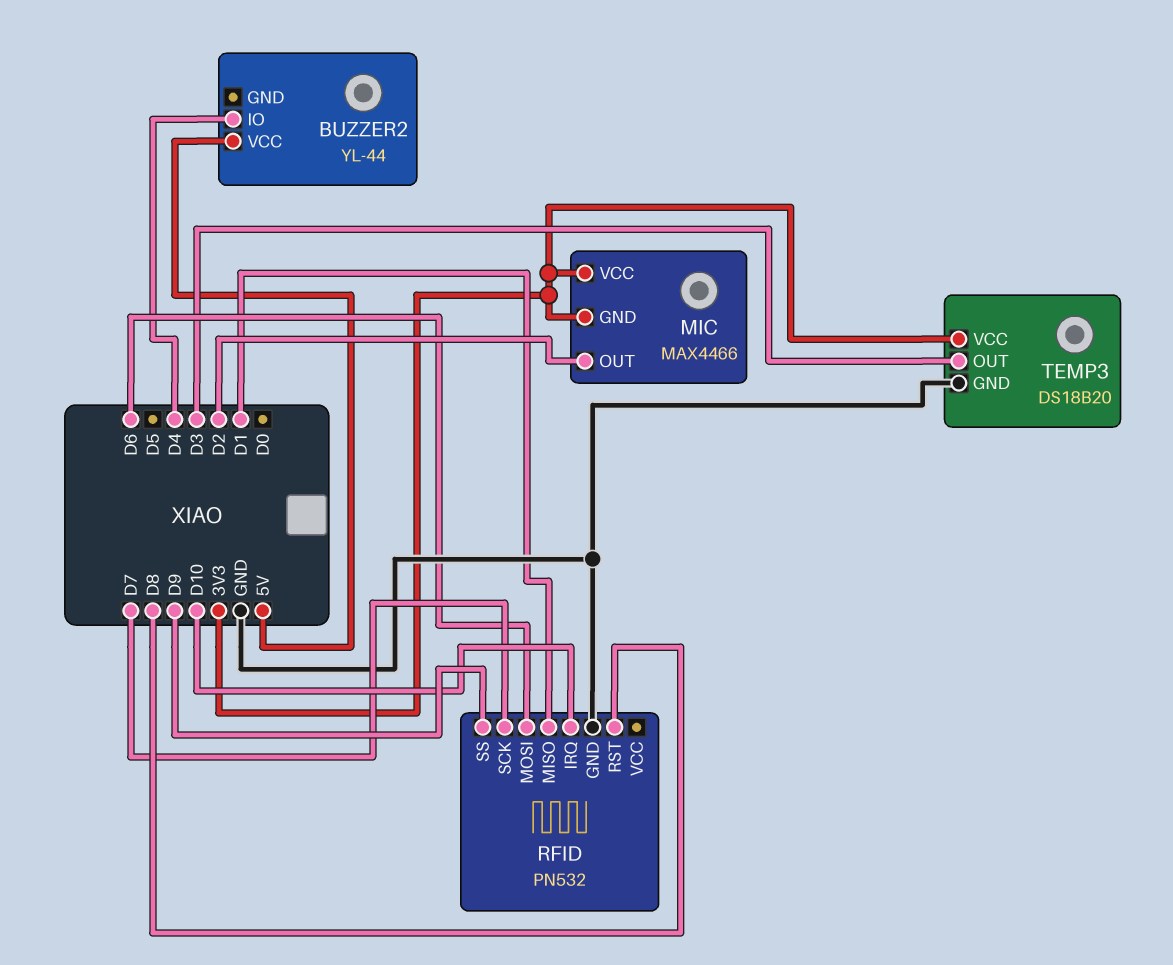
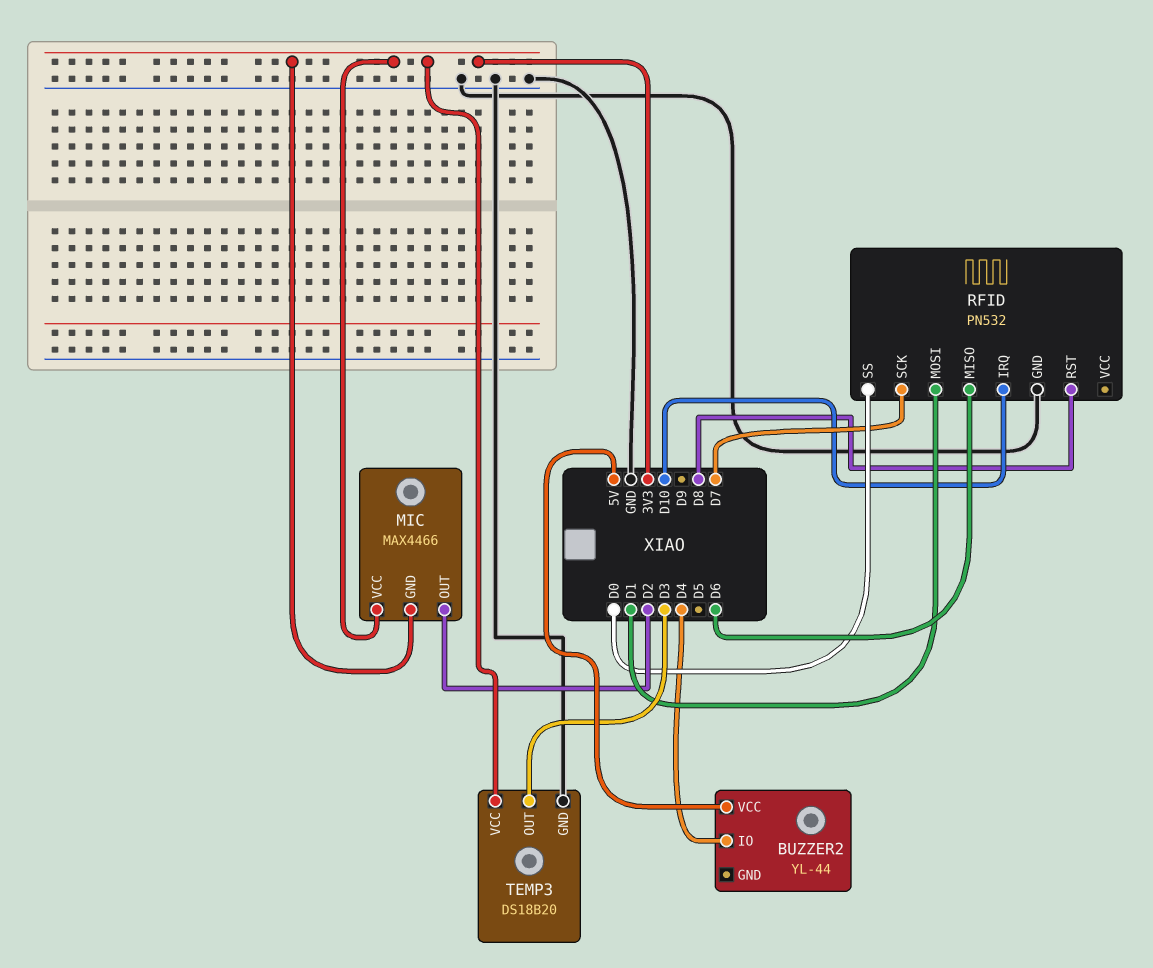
RFID pin MISO: D1 -> D6
RFID pin MOSI: D6 -> D1
RFID pin SS: D9 -> D0

